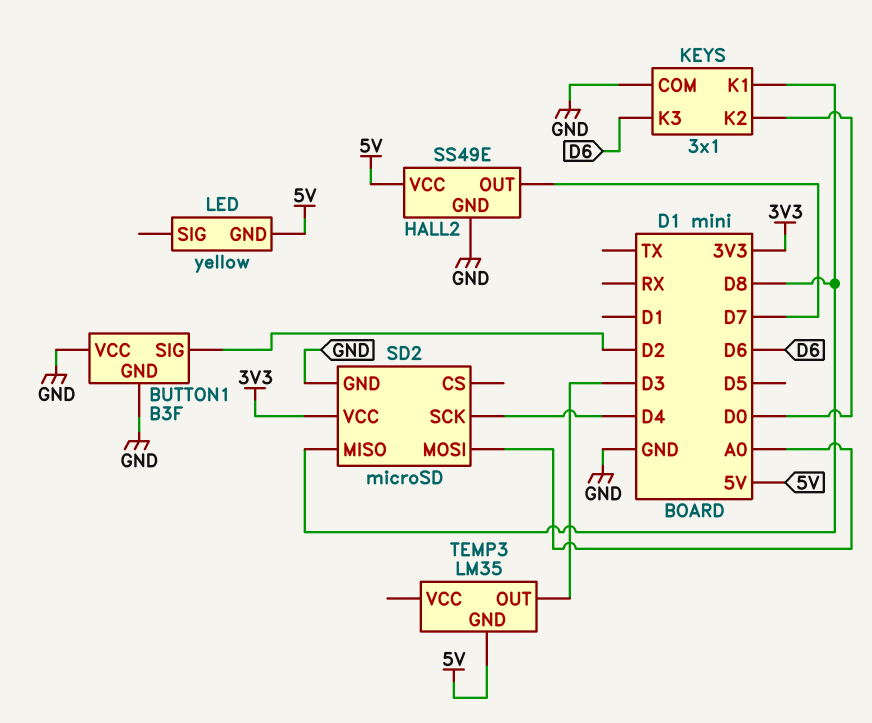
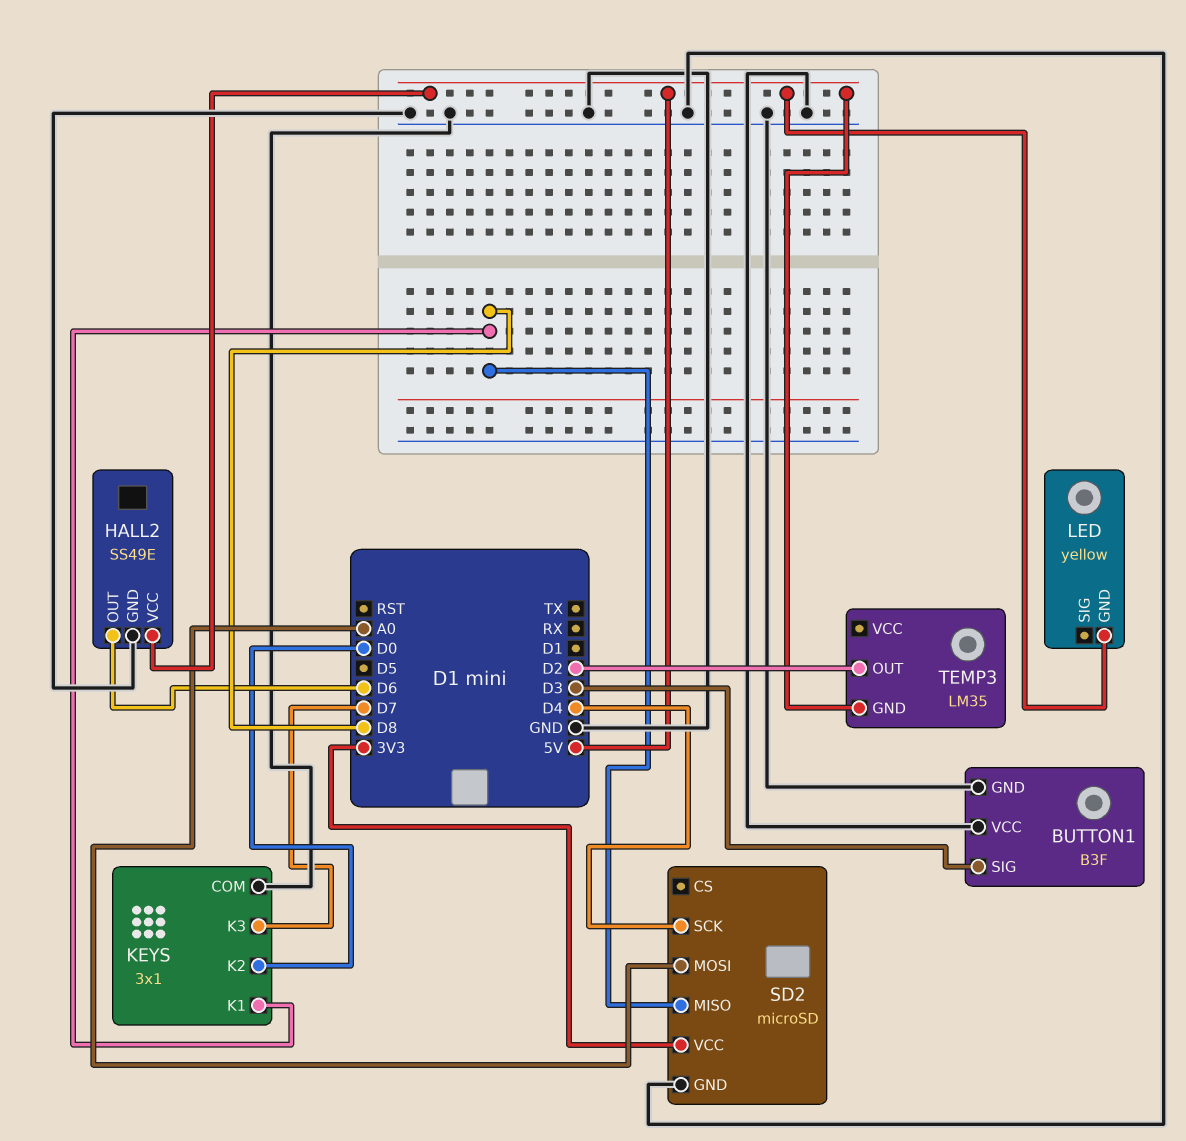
BUTTON1 pin SIG: D2 -> D3
HALL2 pin OUT: D7 -> D6
KEYS pin K3: D6 -> D7
TEMP3 pin OUT: D3 -> D2

